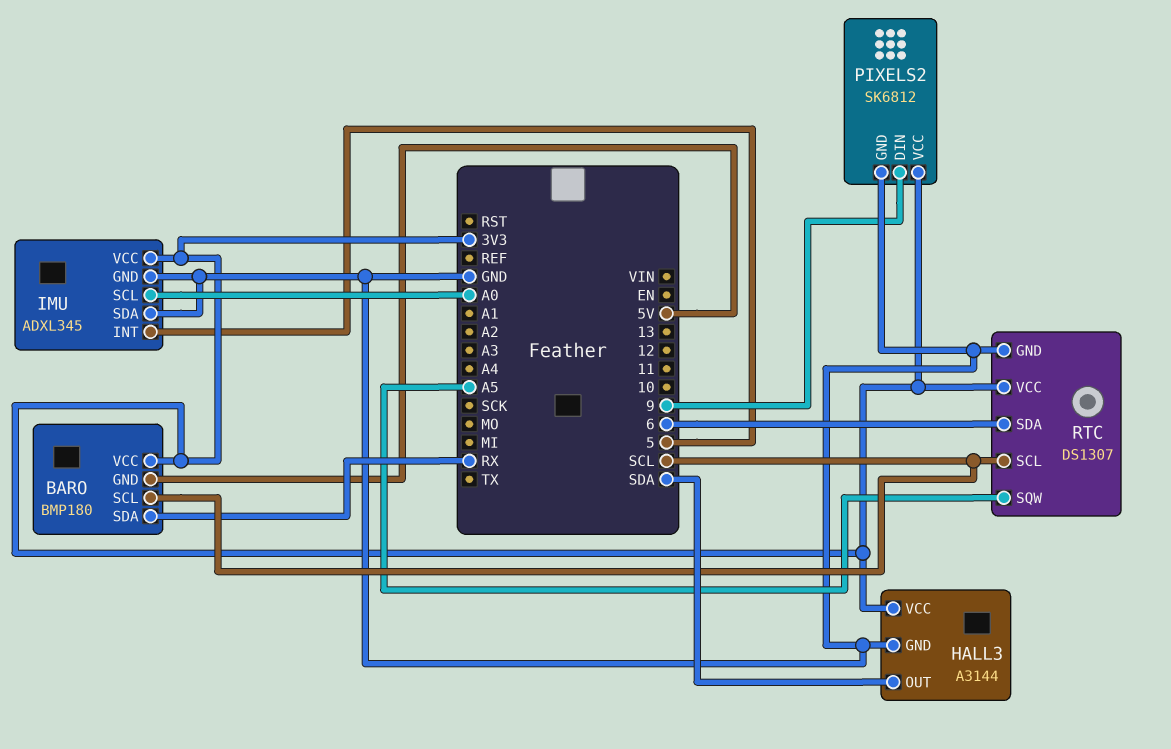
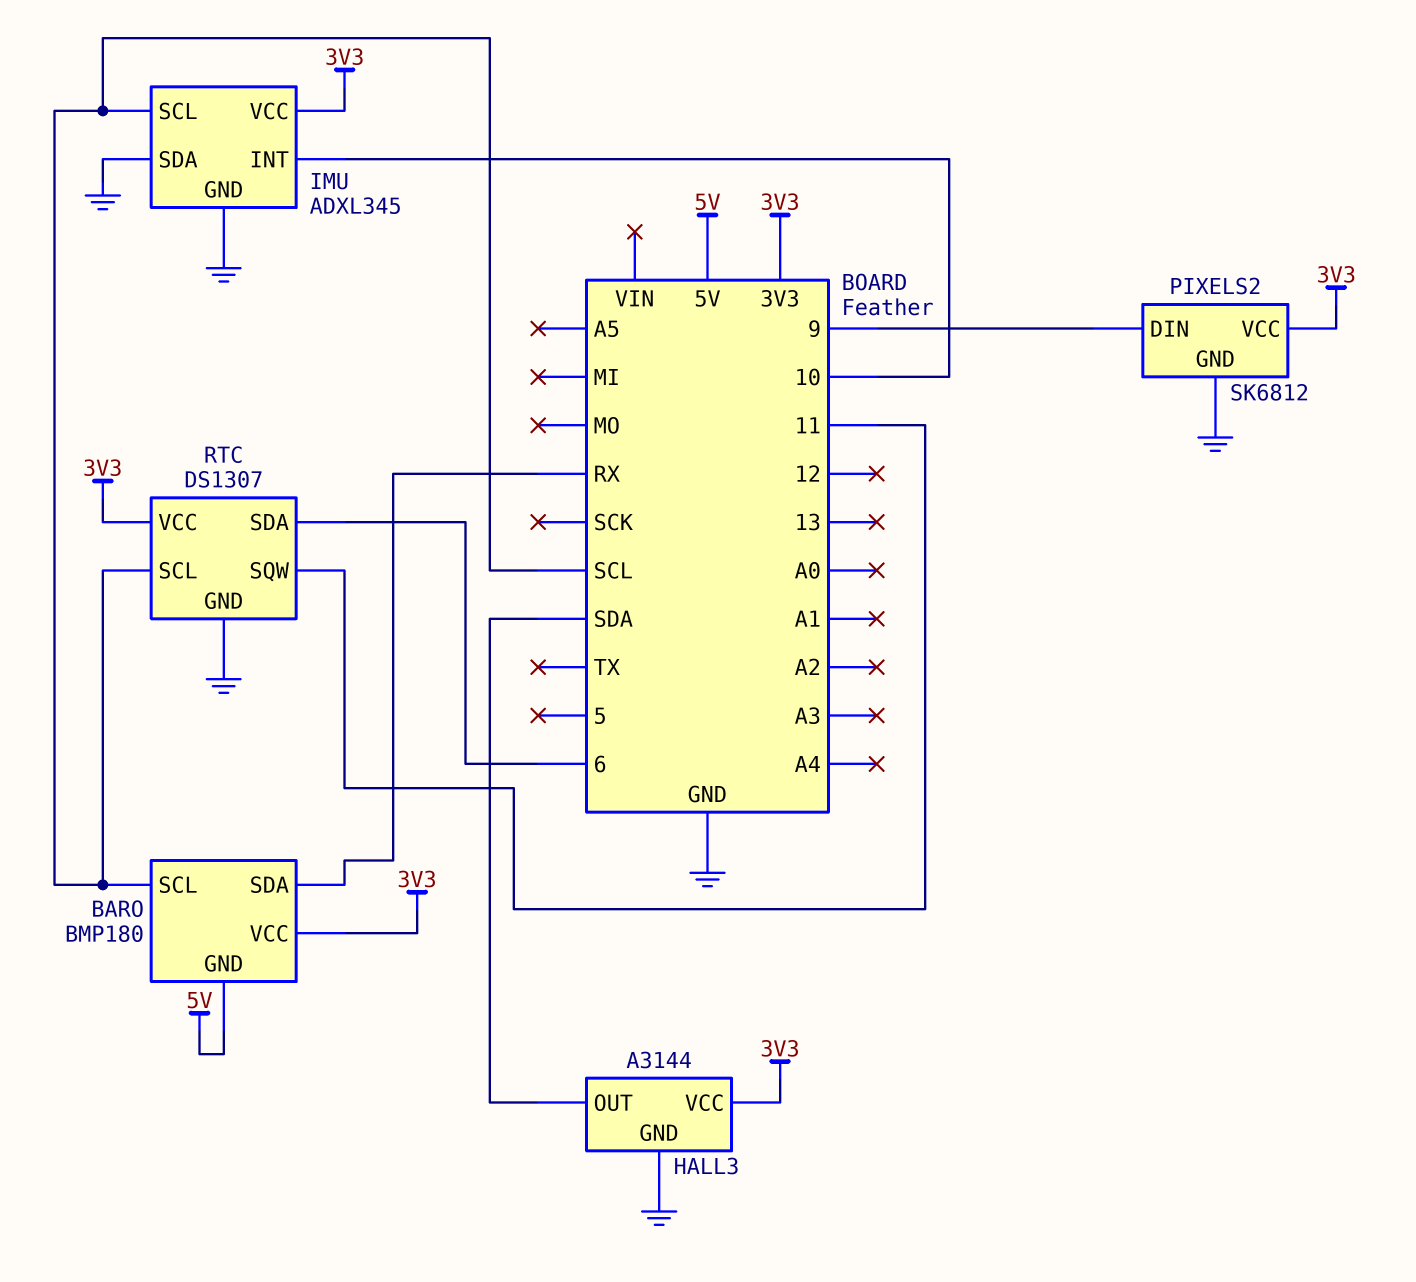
IMU pin INT: 5 -> 10
IMU pin SCL: A0 -> SCL
RTC pin SQW: A5 -> 11

